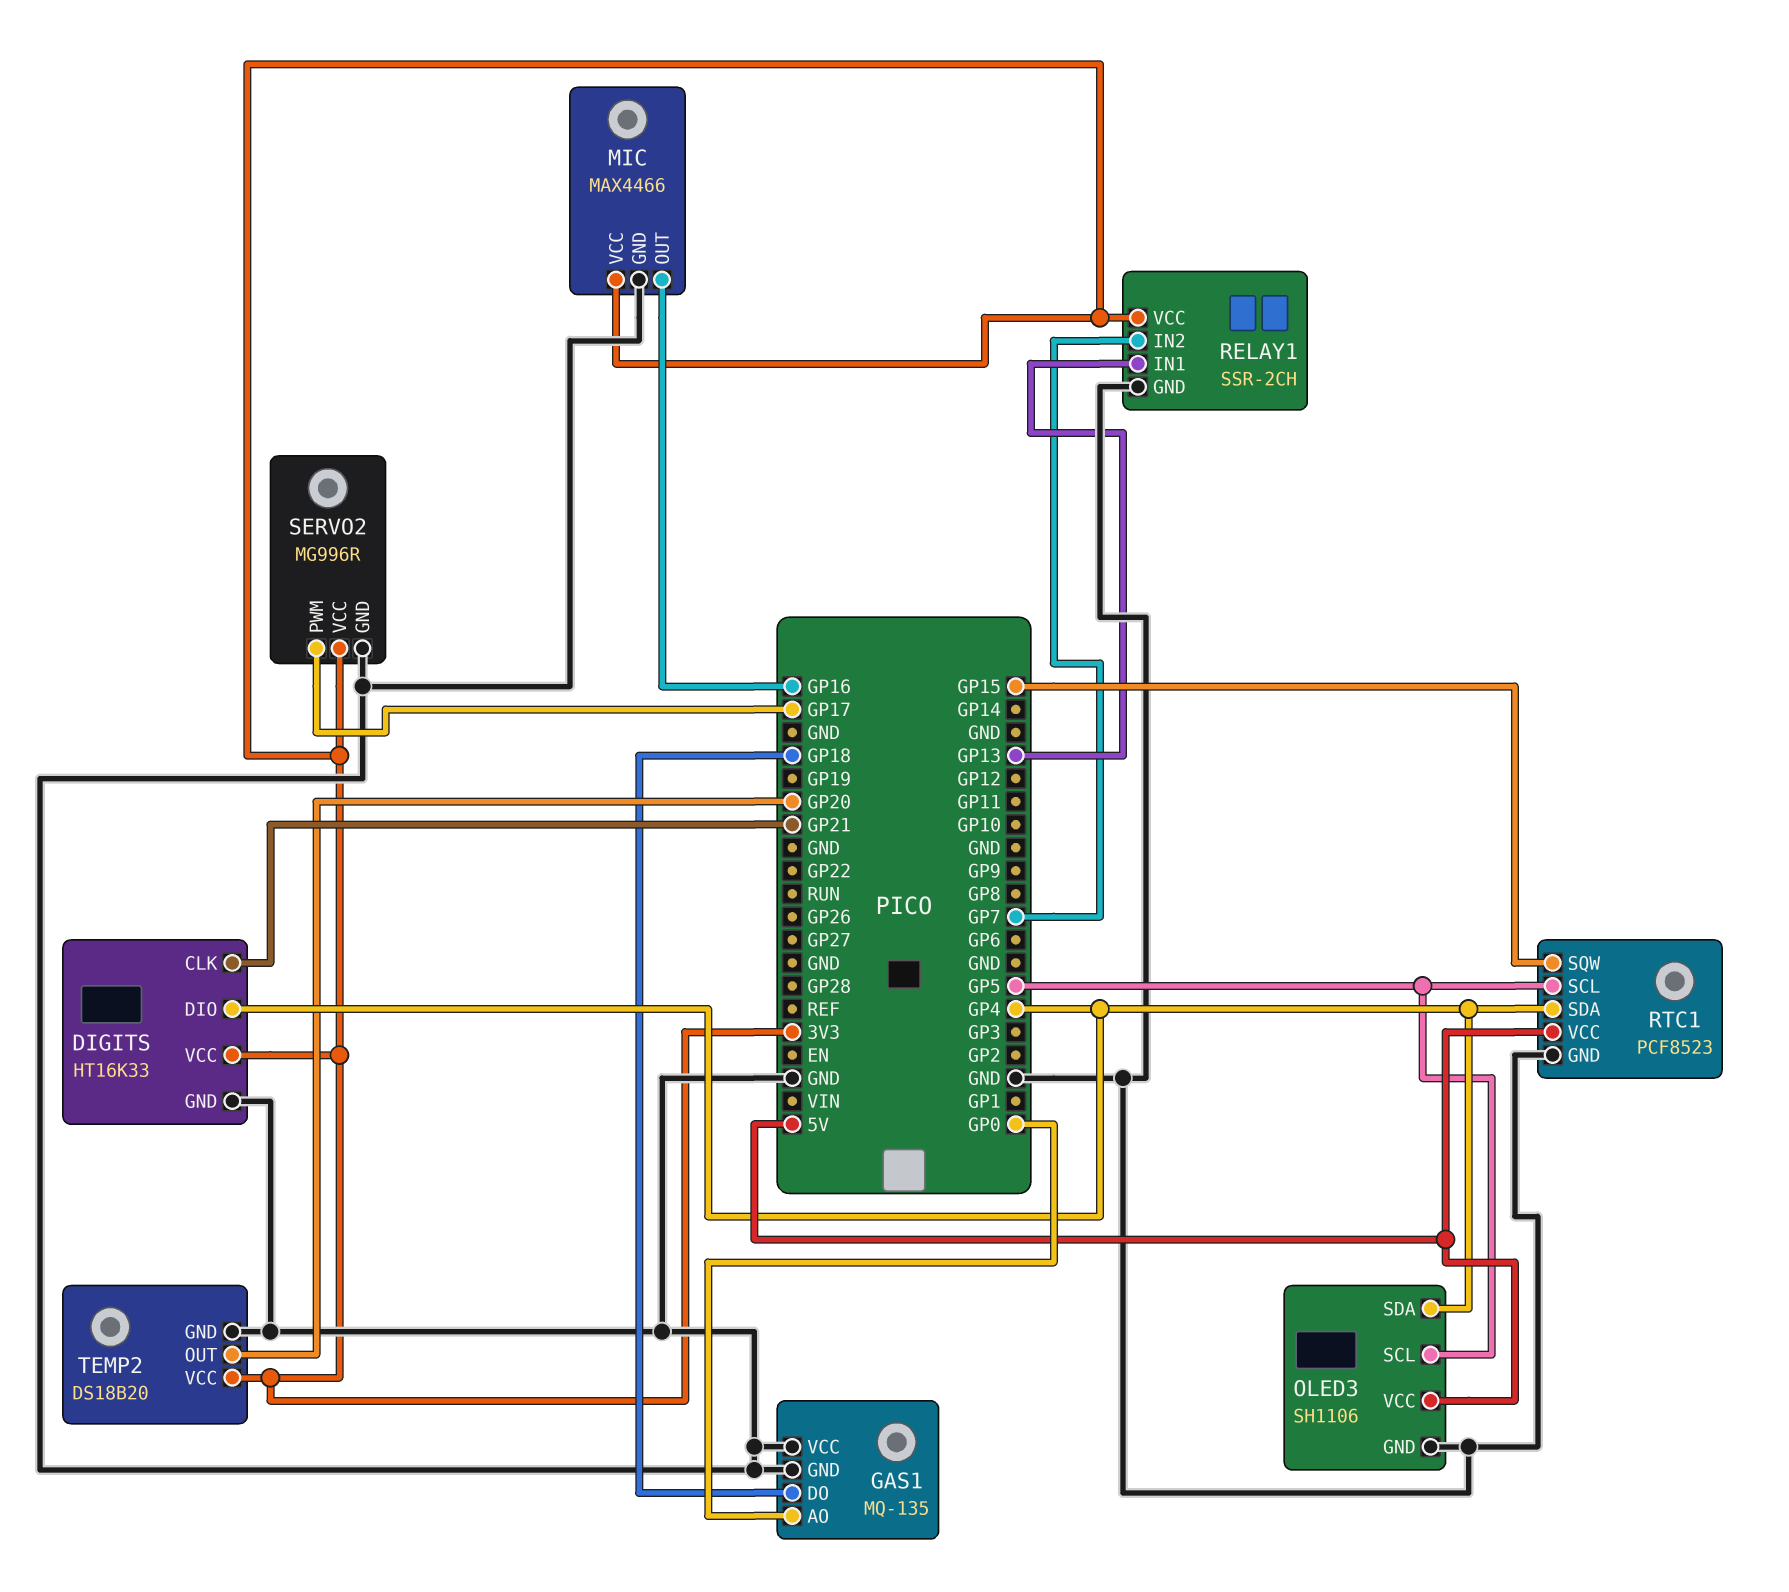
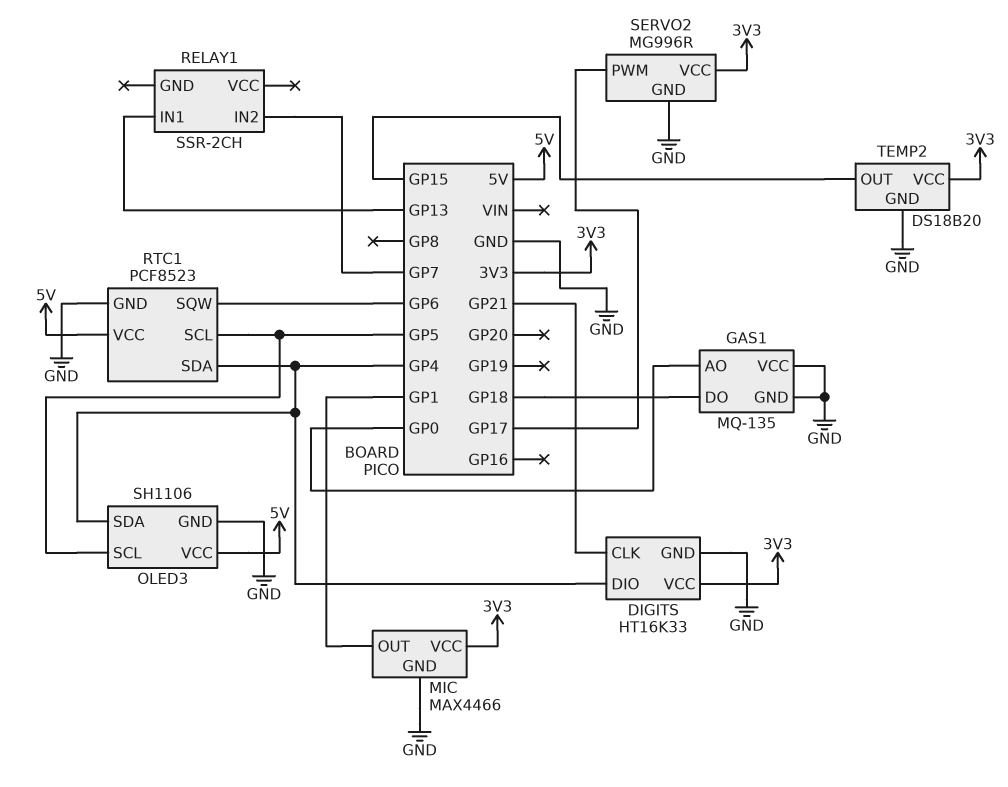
MIC pin OUT: GP16 -> GP1
RELAY1 pin GND: GND -> none
RELAY1 pin VCC: 3V3 -> none
RTC1 pin SQW: GP15 -> GP6
TEMP2 pin OUT: GP20 -> GP15

